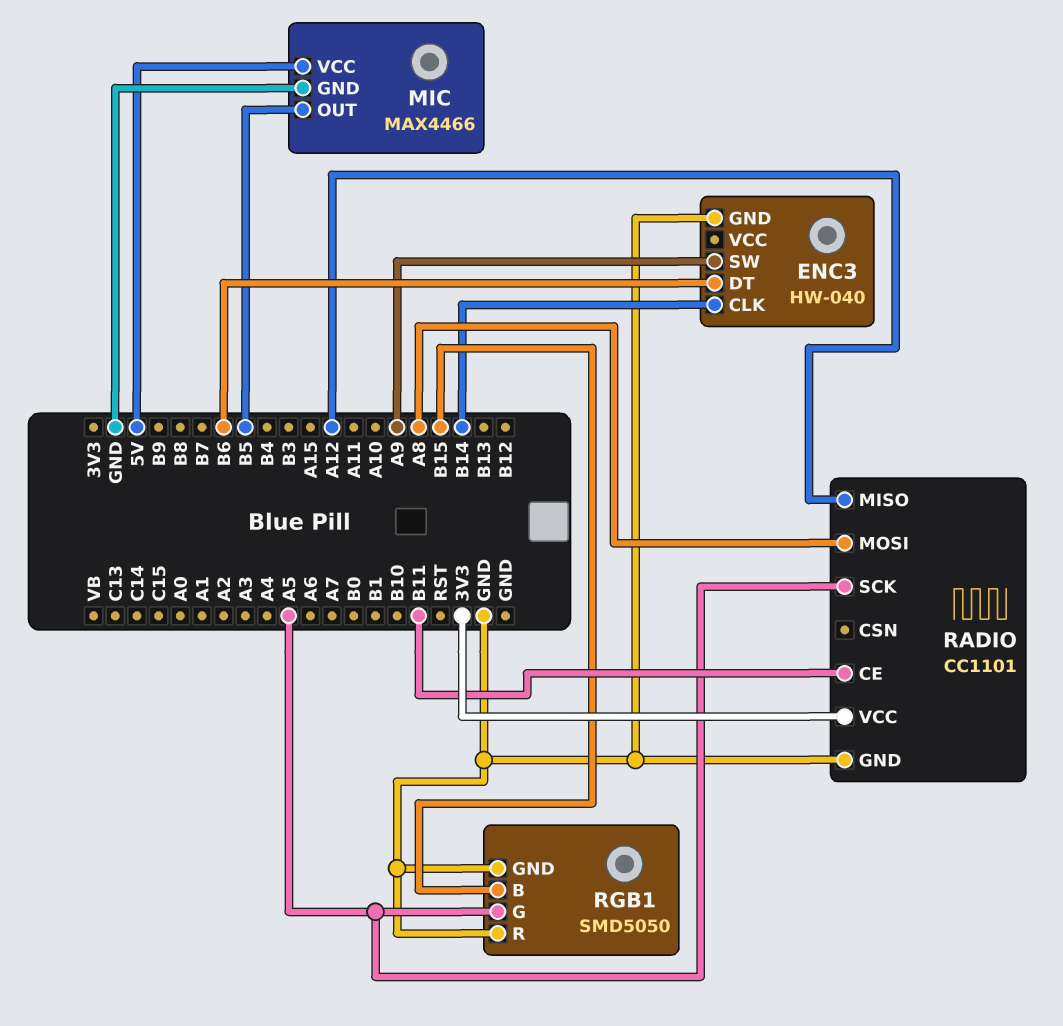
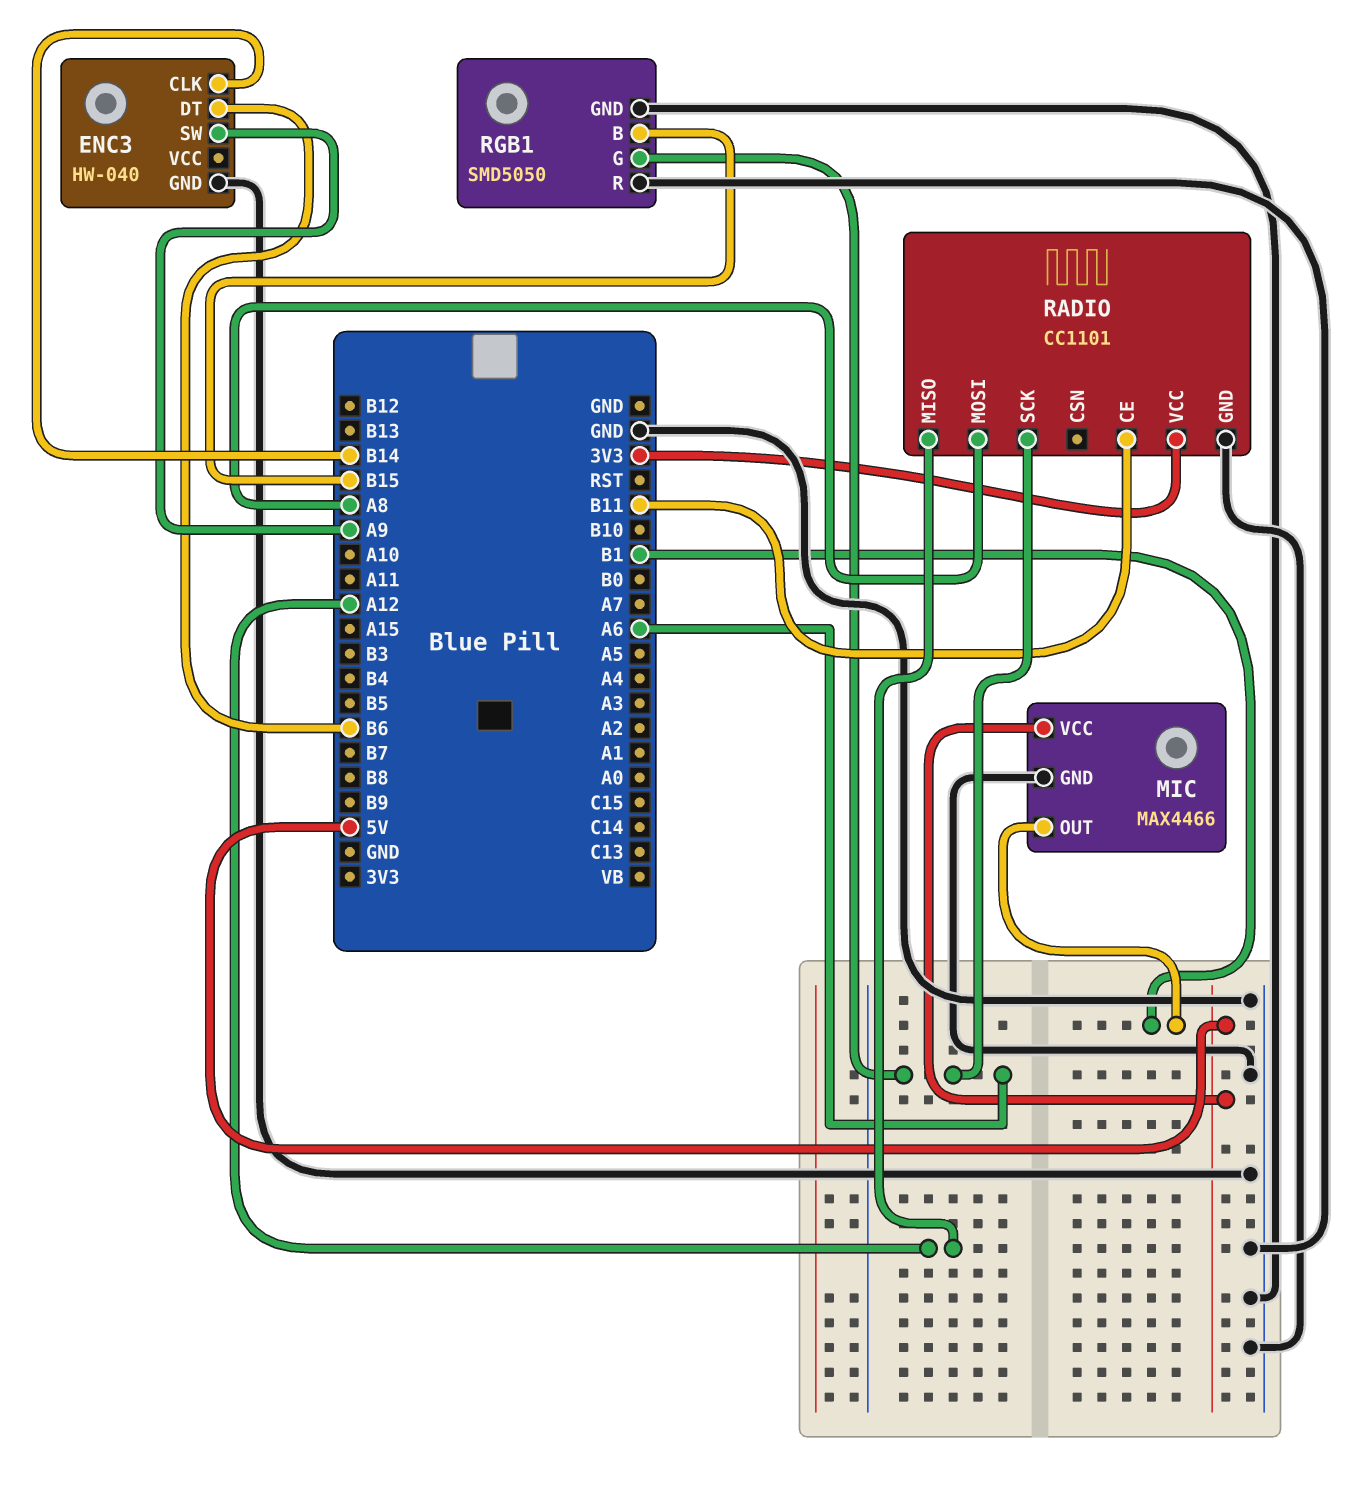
MIC pin OUT: B5 -> B1
RADIO pin SCK: A5 -> A6
RGB1 pin G: A5 -> A6

